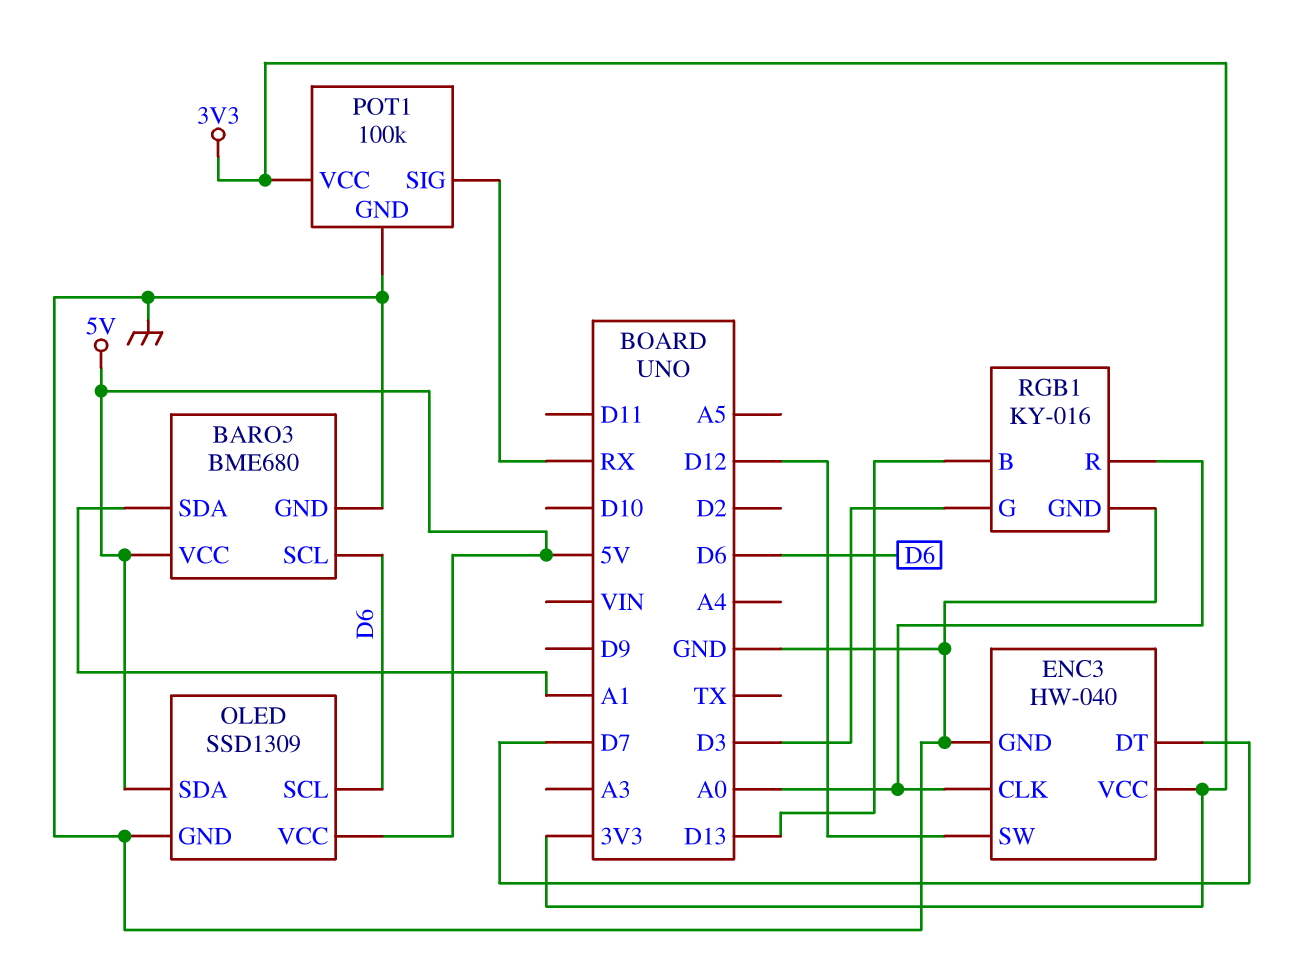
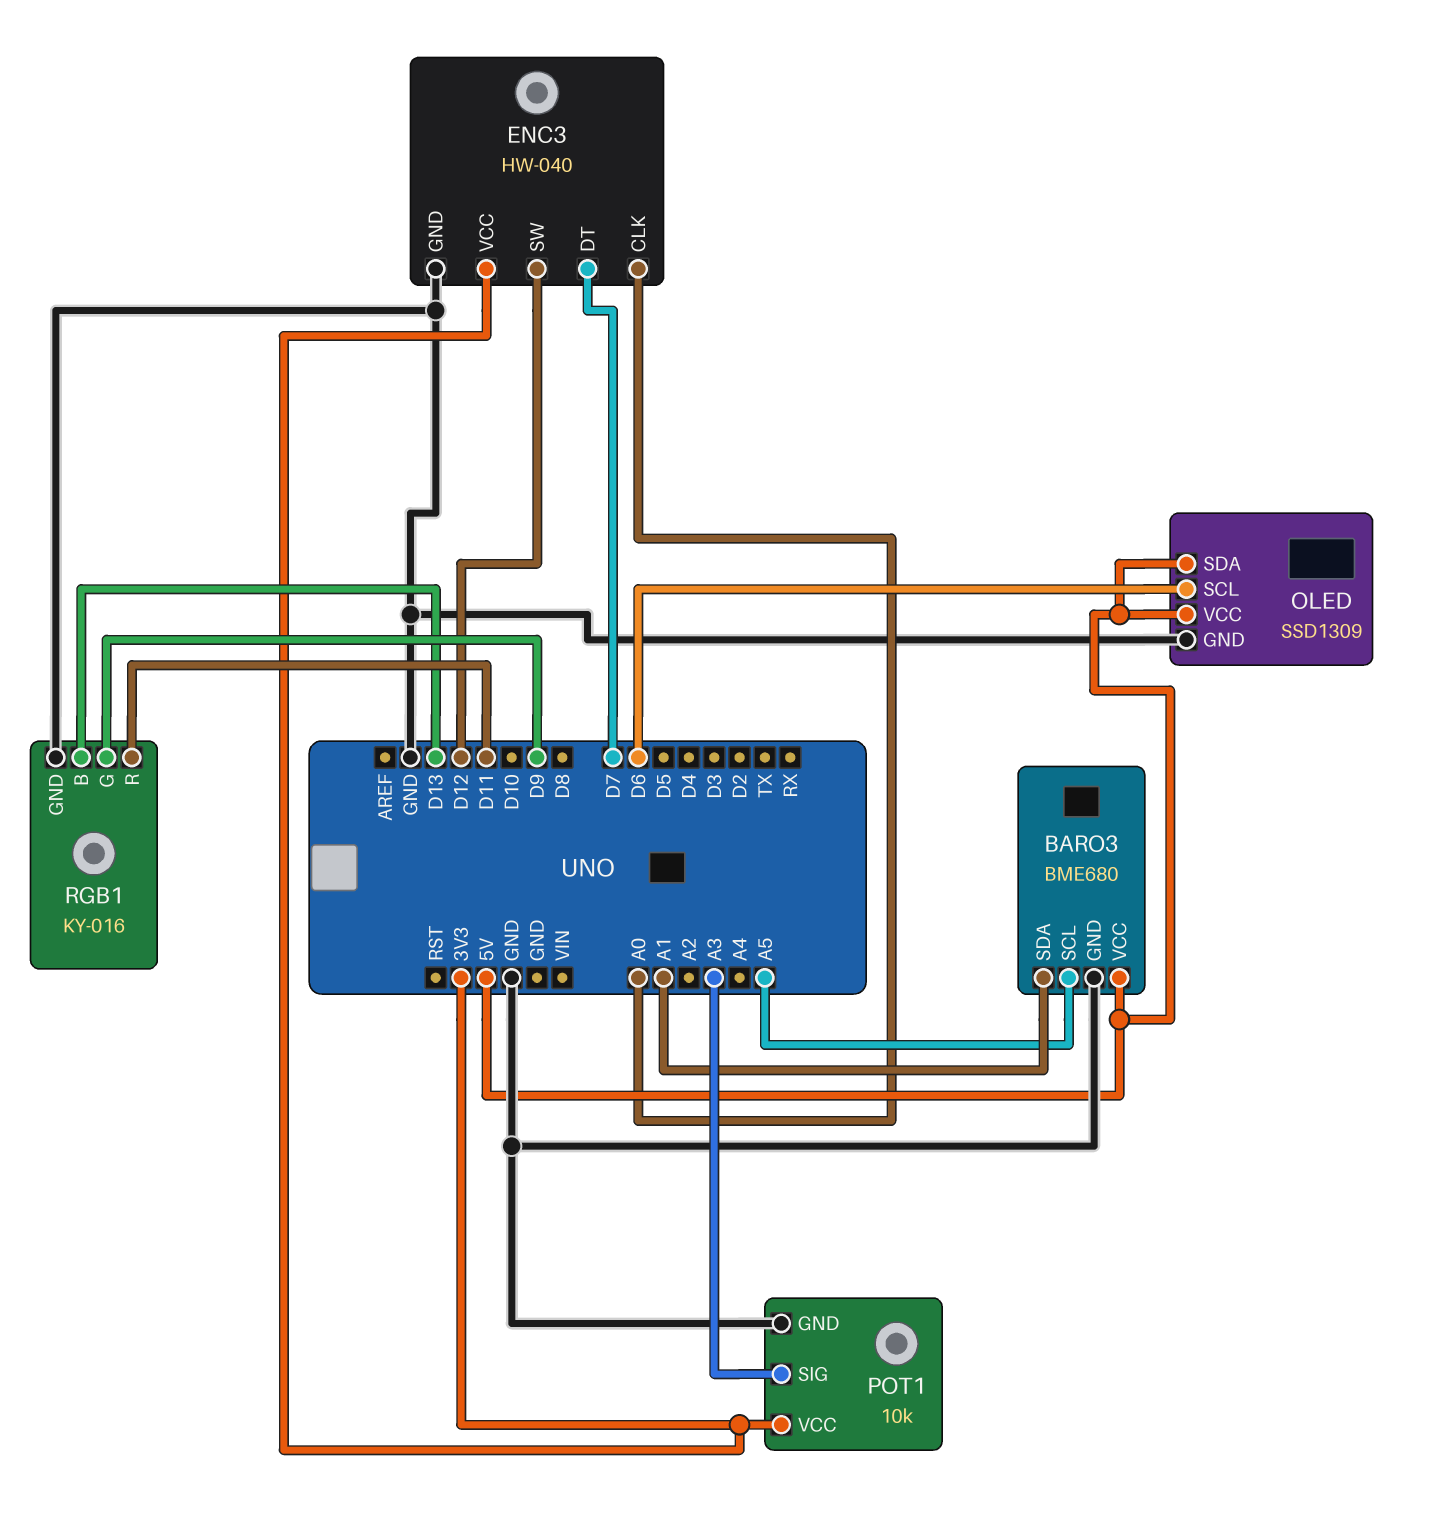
BARO3 pin SCL: D6 -> A5
POT1: 100k -> 10k
POT1 pin SIG: RX -> A3
RGB1 pin G: D3 -> D9
RGB1 pin R: A0 -> D11

